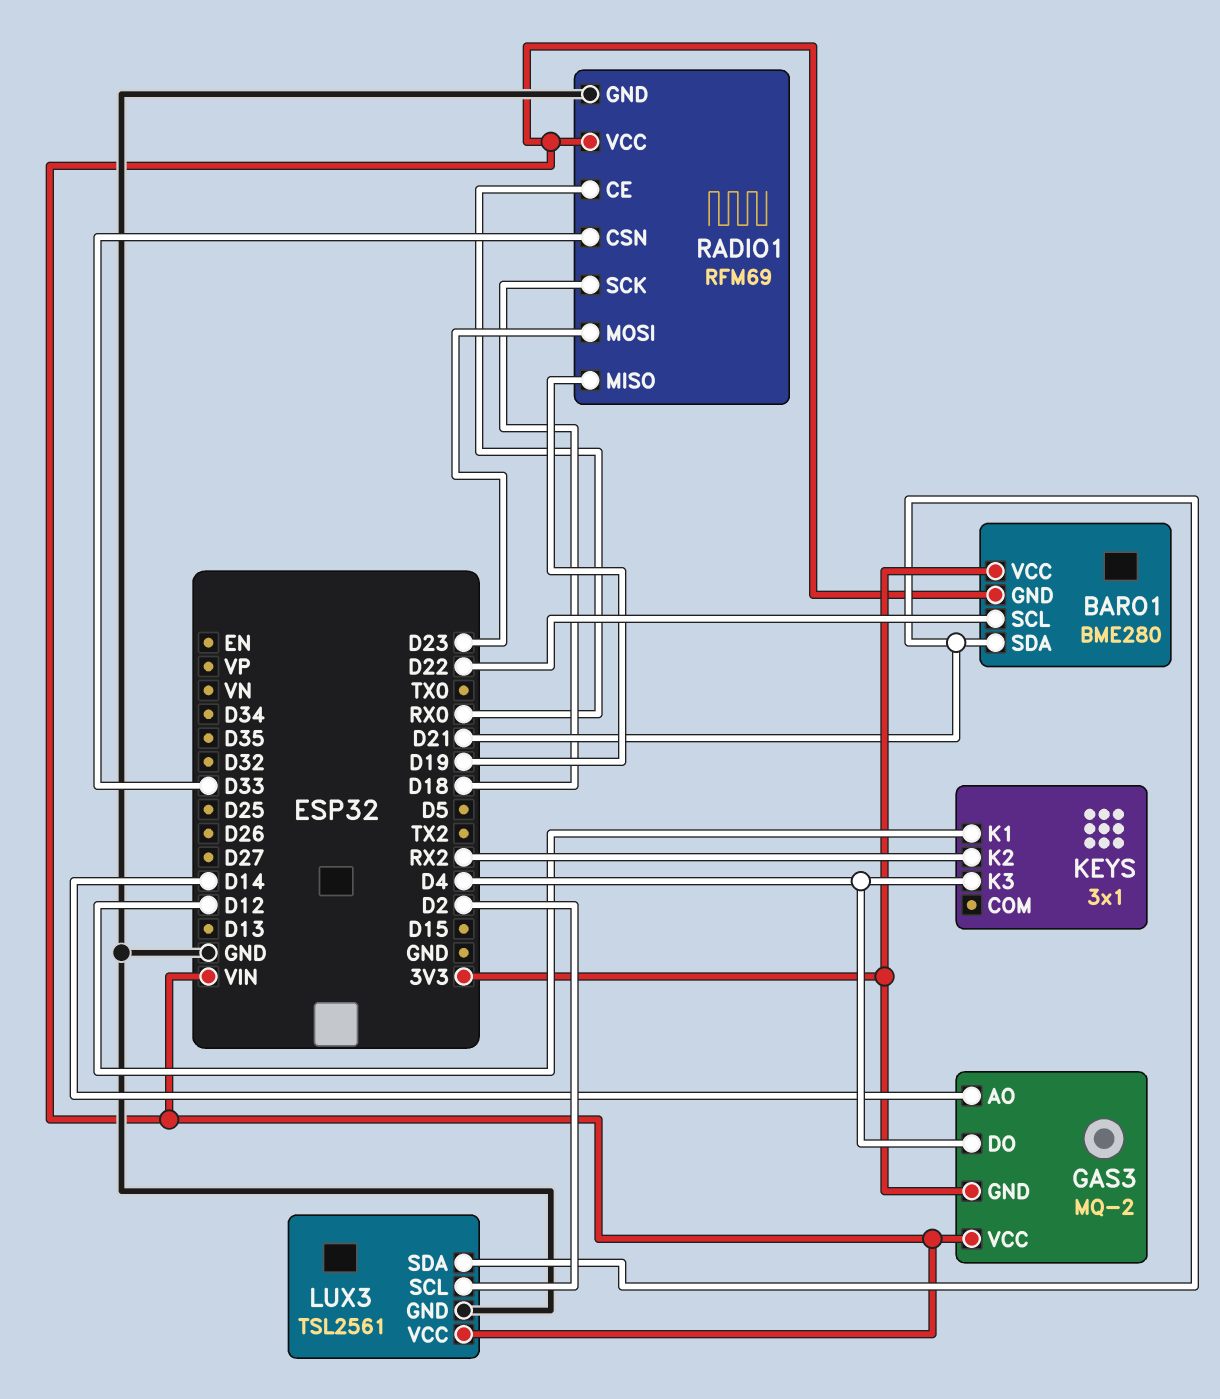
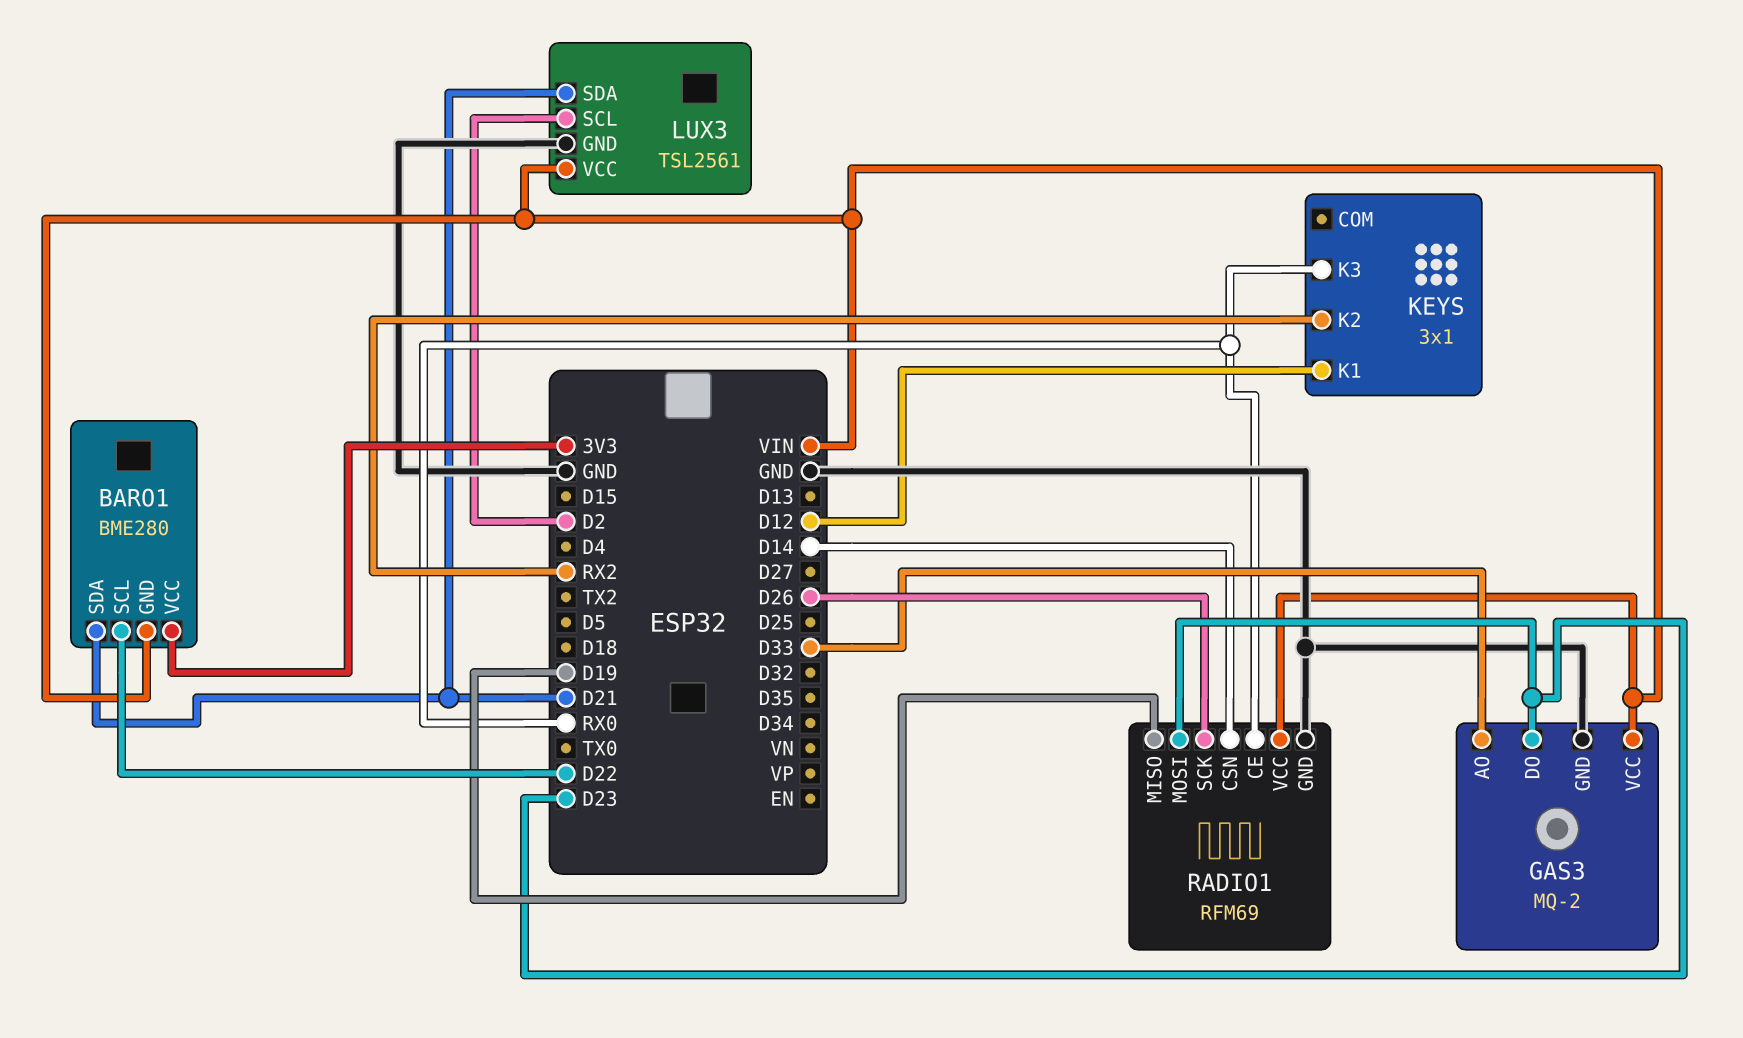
GAS3 pin AO: D14 -> D33
GAS3 pin DO: D4 -> D23
GAS3 pin GND: 3V3 -> GND
KEYS pin K3: D4 -> RX0
RADIO1 pin CSN: D33 -> D14
RADIO1 pin SCK: D18 -> D26

